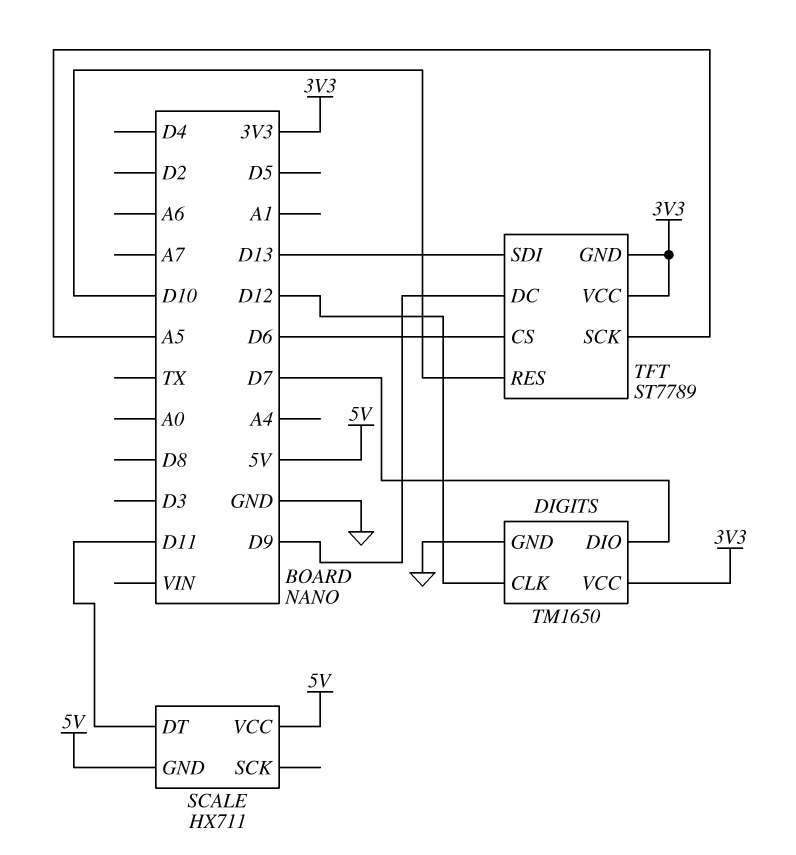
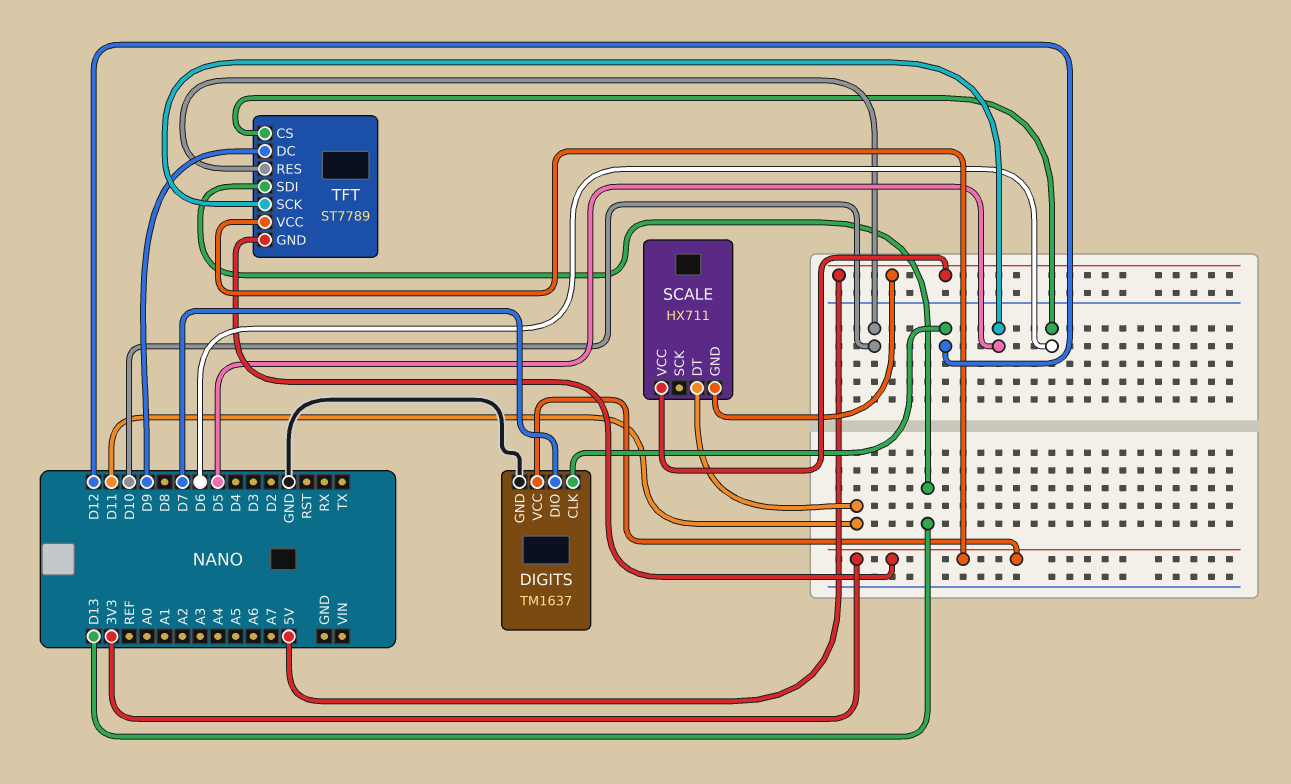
DIGITS: TM1650 -> TM1637
TFT pin SCK: A5 -> D5

